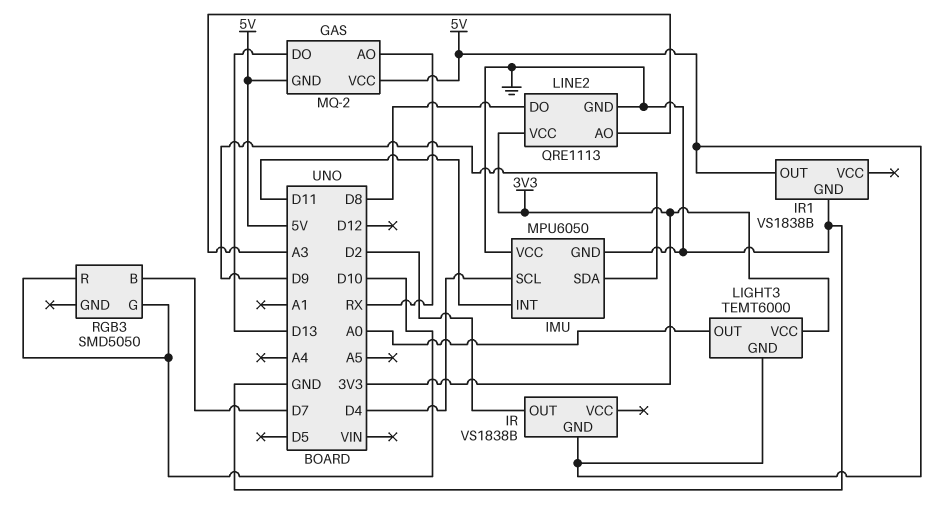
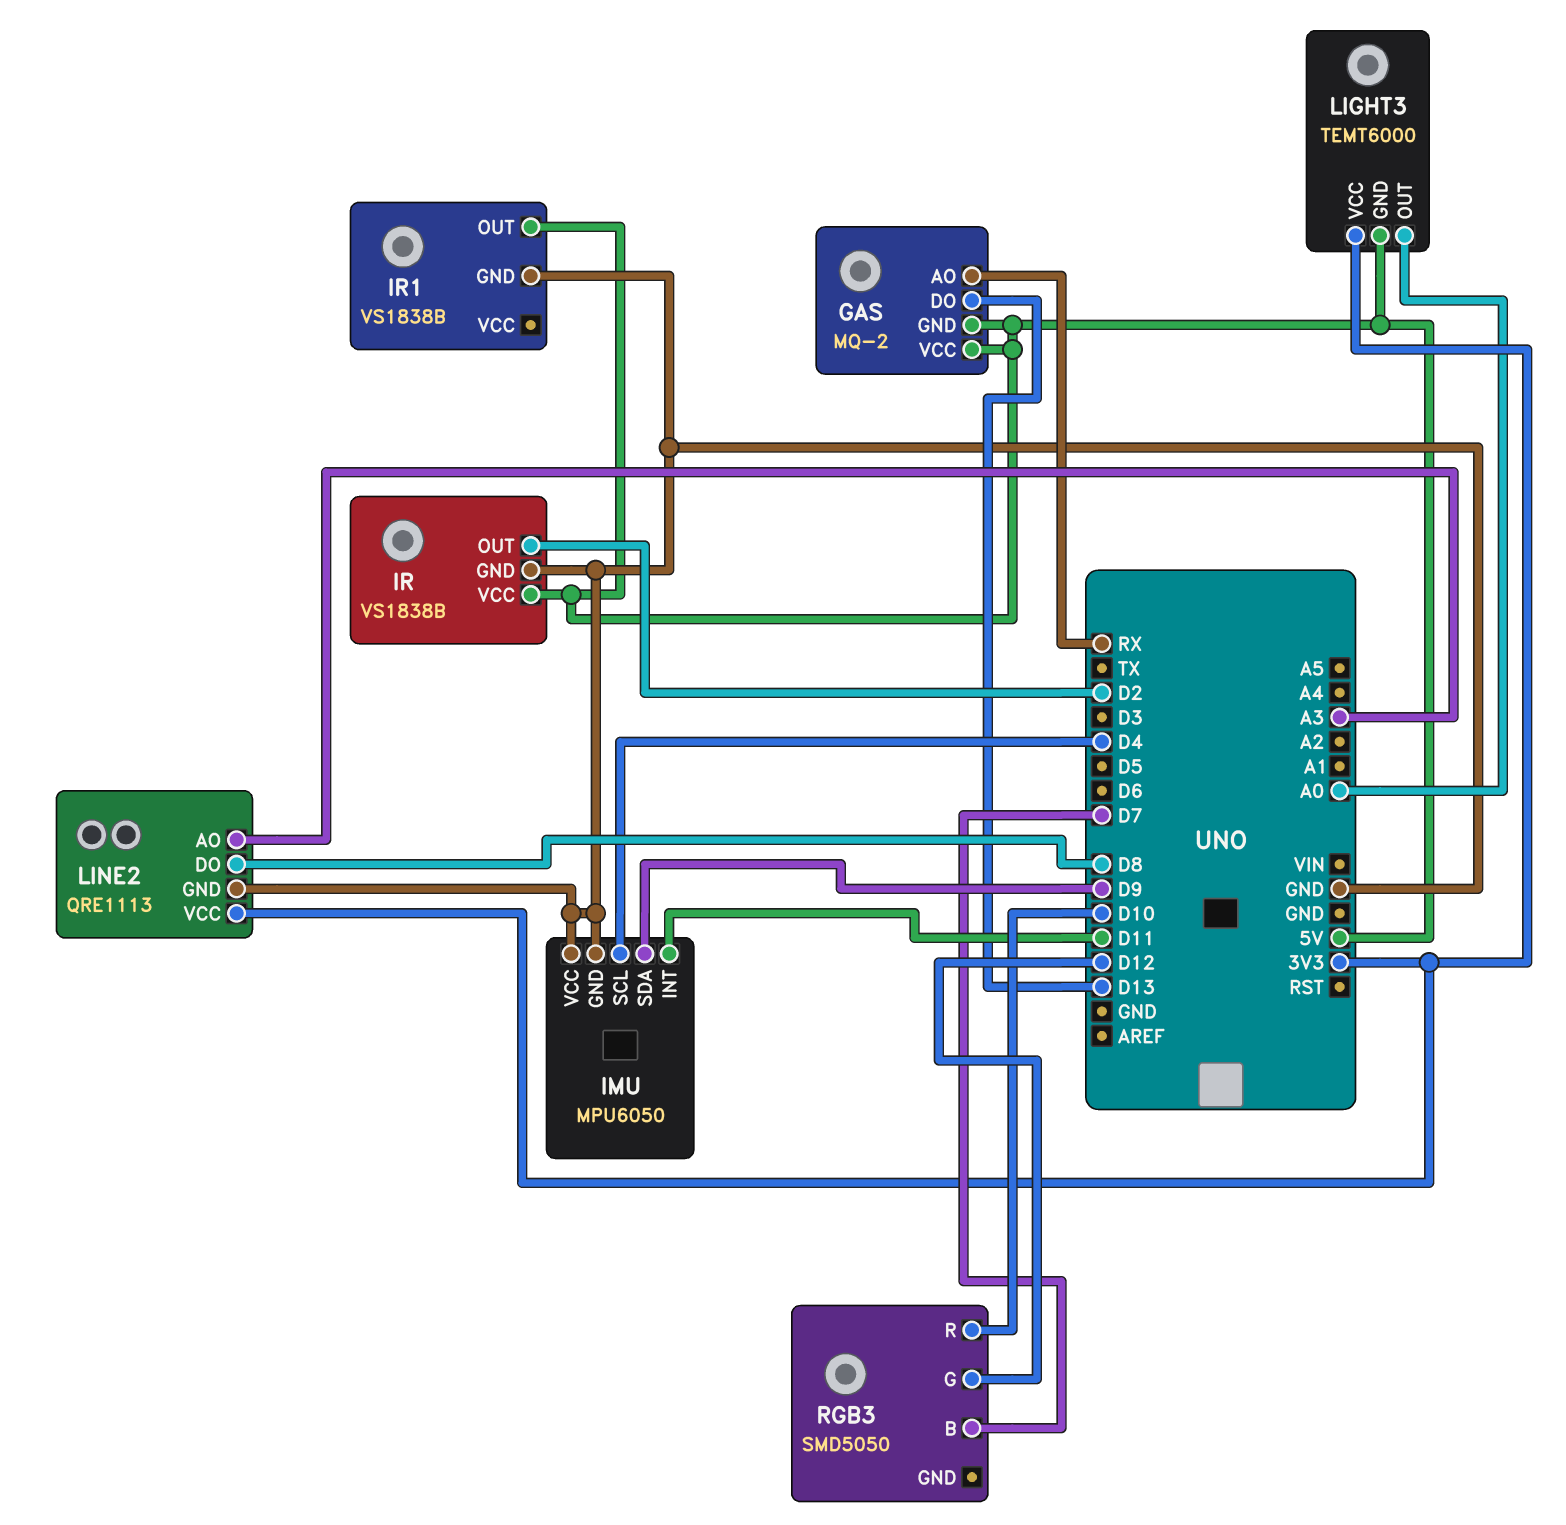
IR pin GND: 5V -> GND
IR pin VCC: none -> 5V
RGB3 pin G: D10 -> D12

